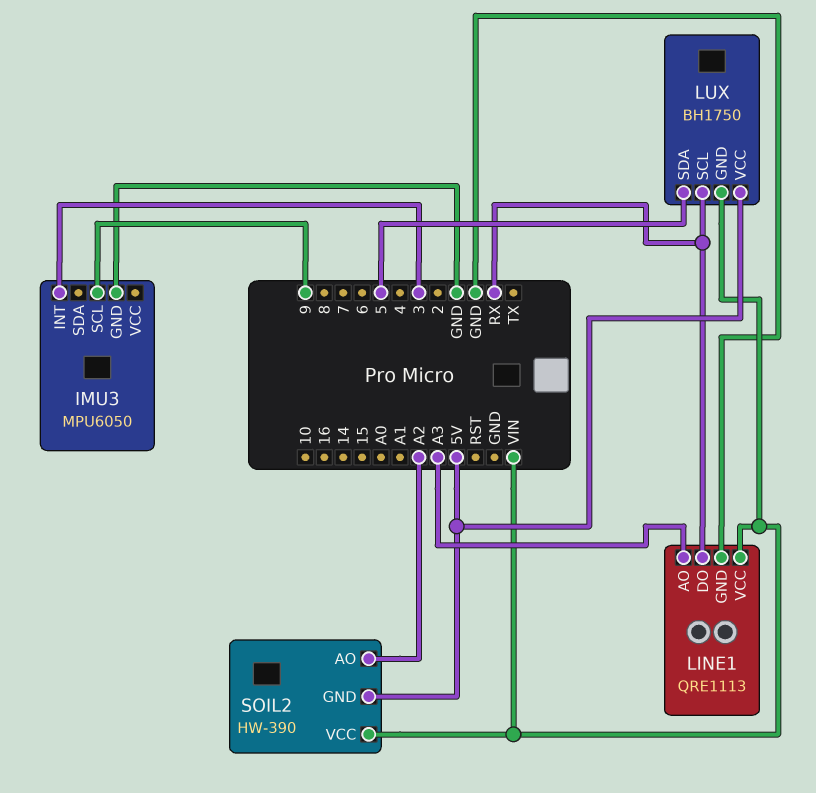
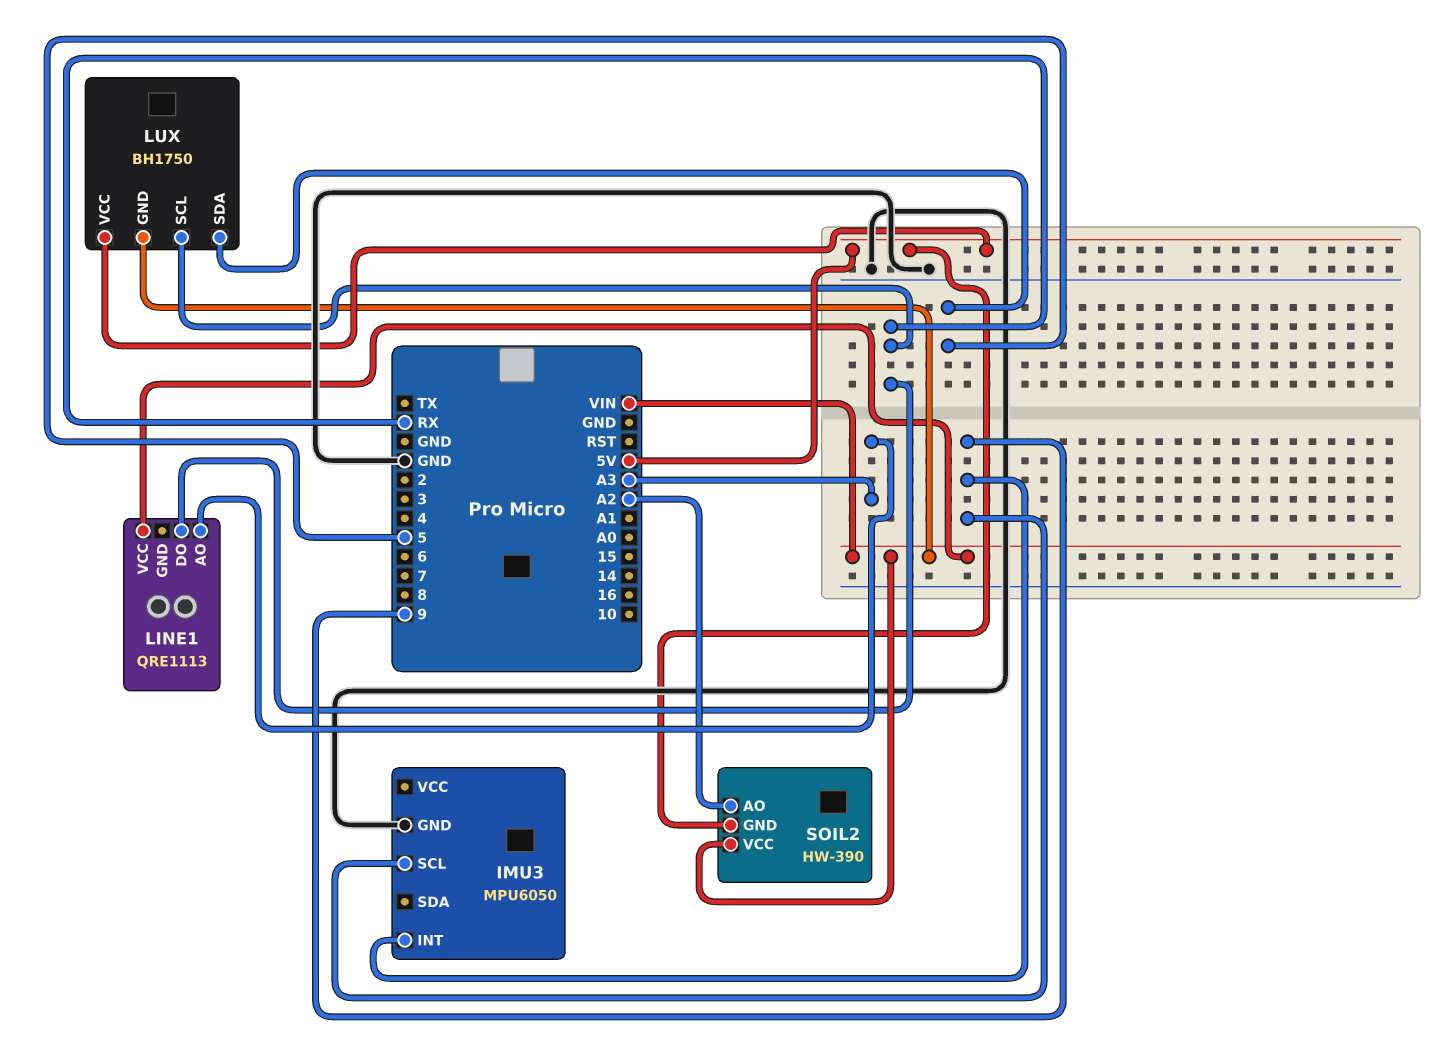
IMU3 pin INT: 3 -> 9
LINE1 pin GND: GND -> none

